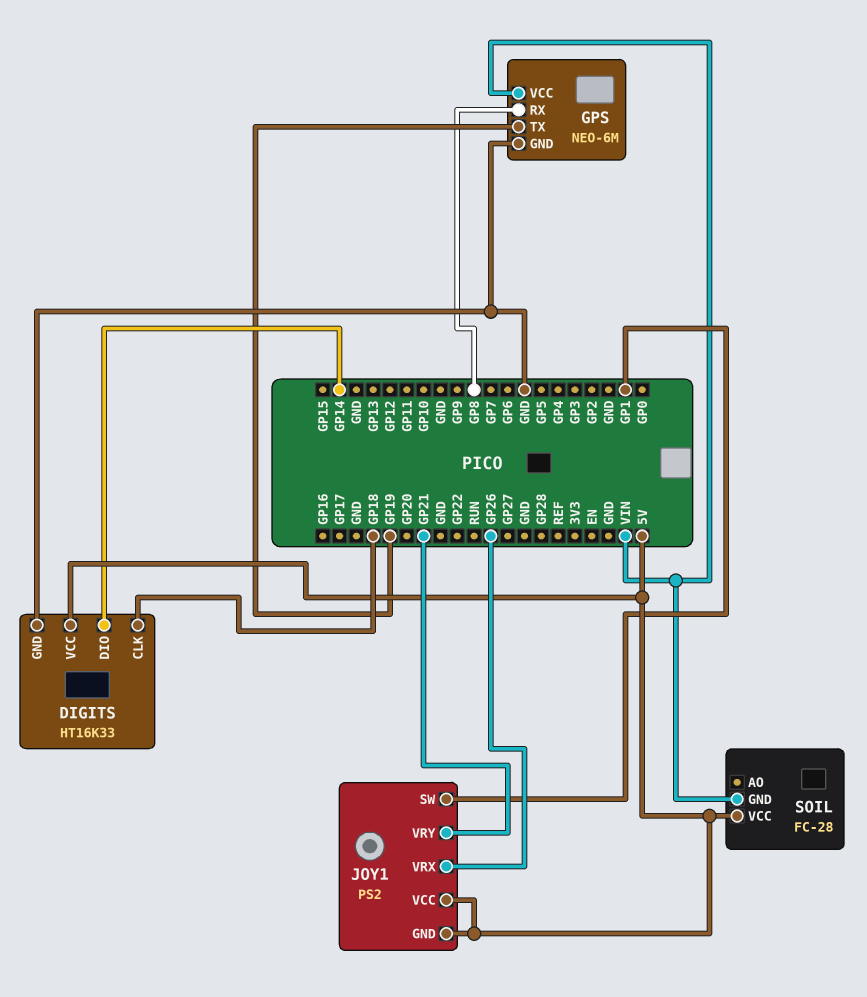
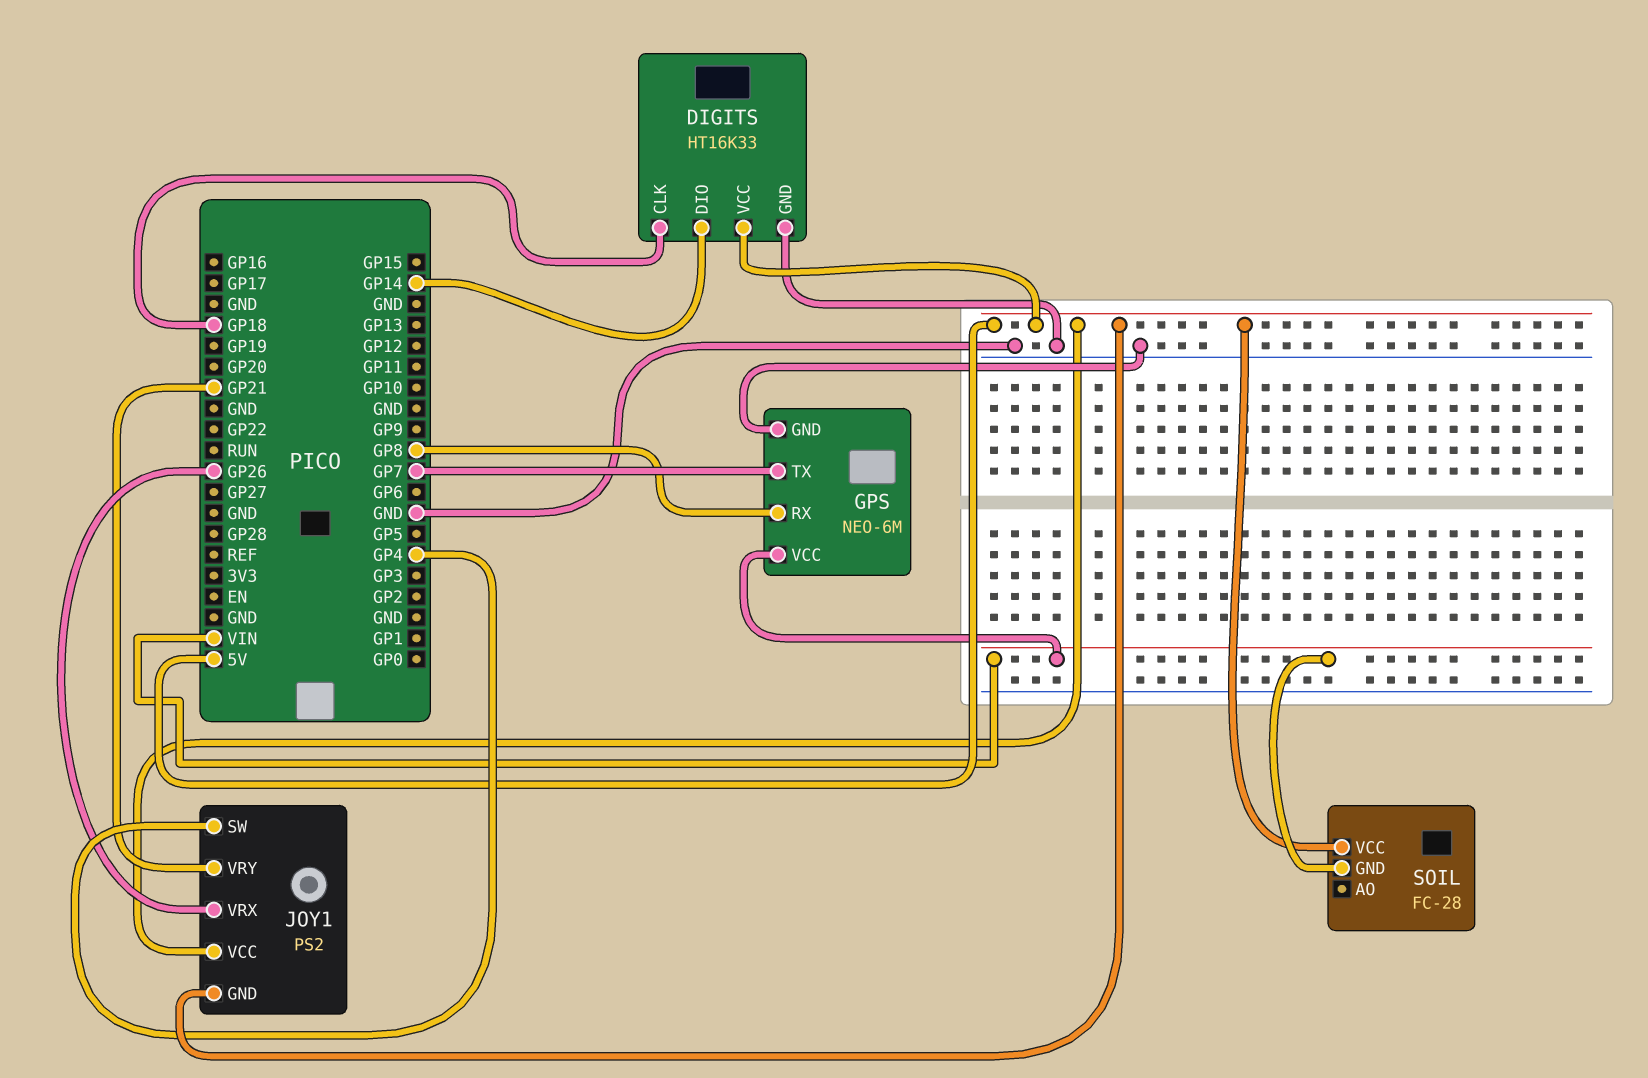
GPS pin TX: GP19 -> GP7
JOY1 pin SW: GP1 -> GP4

